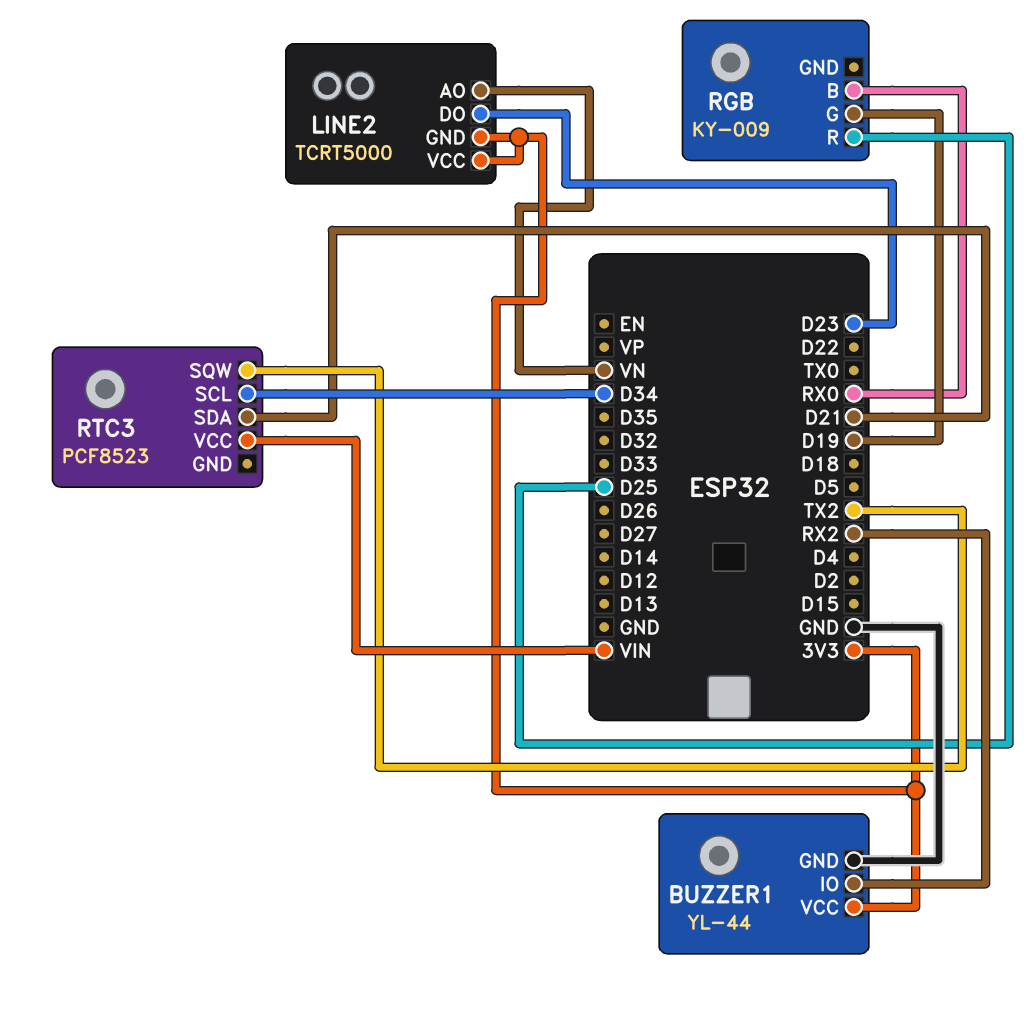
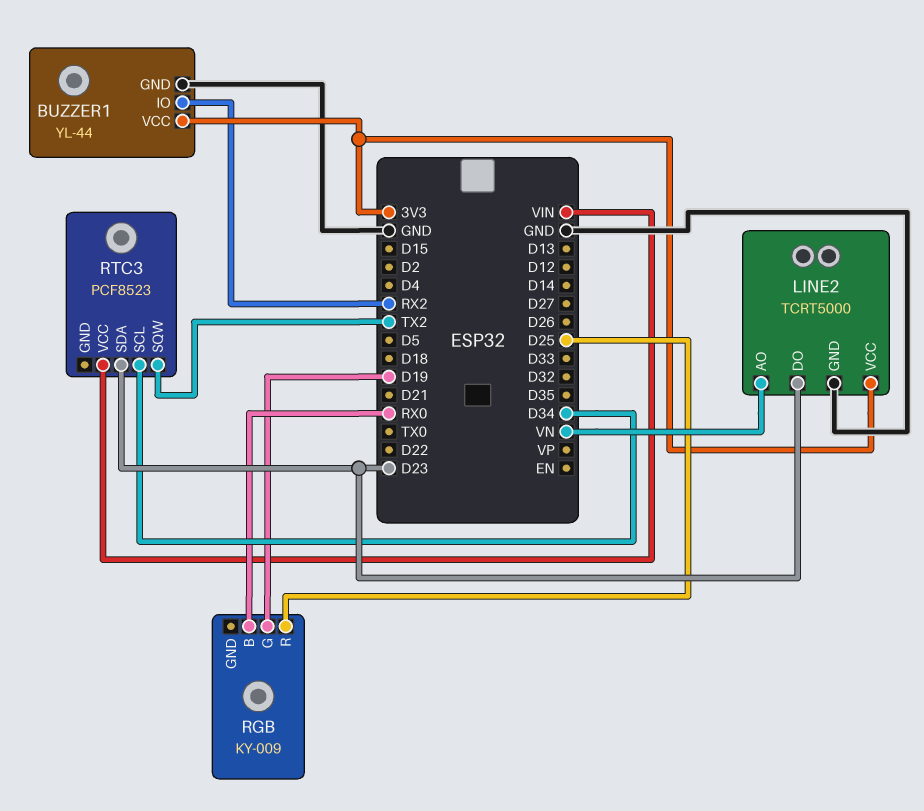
LINE2 pin GND: 3V3 -> GND
RTC3 pin SDA: D21 -> D23

